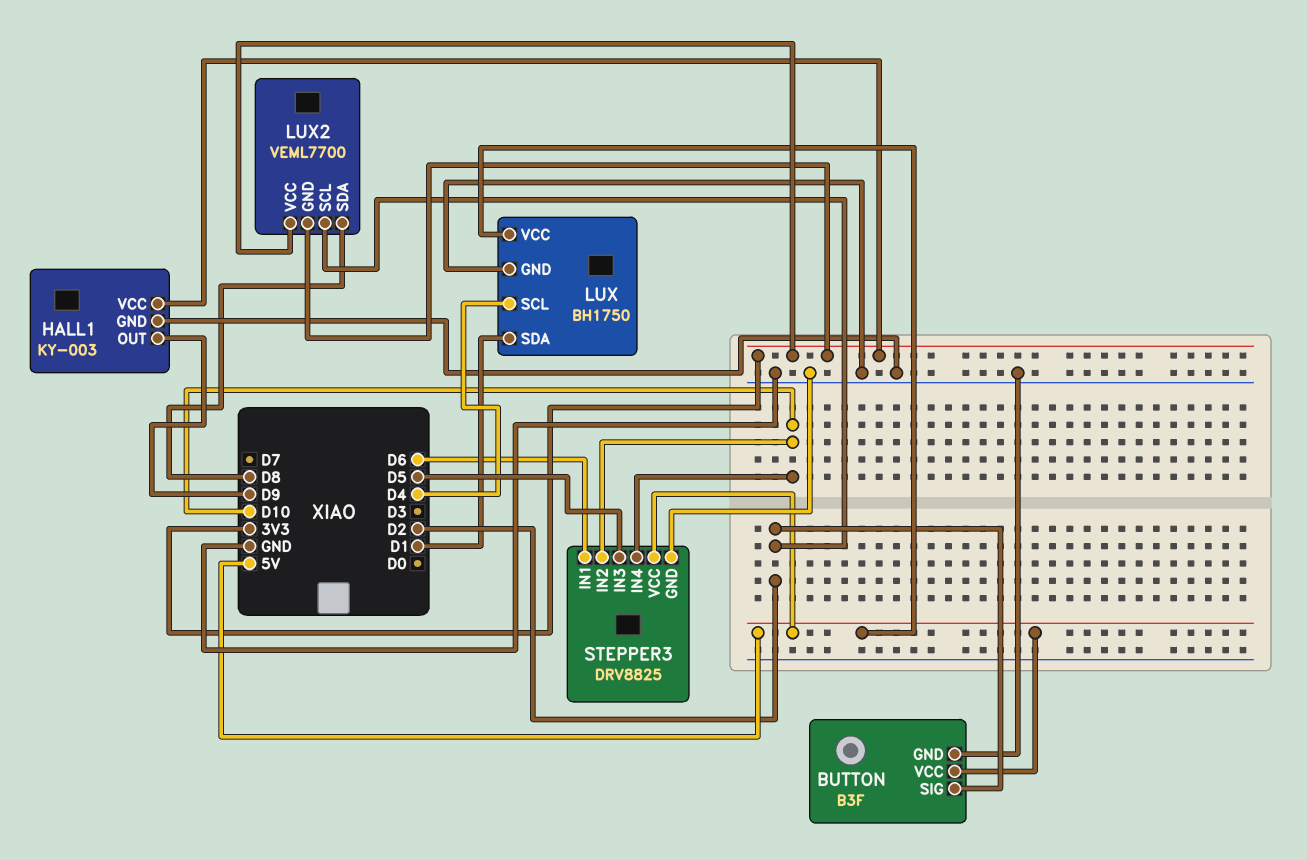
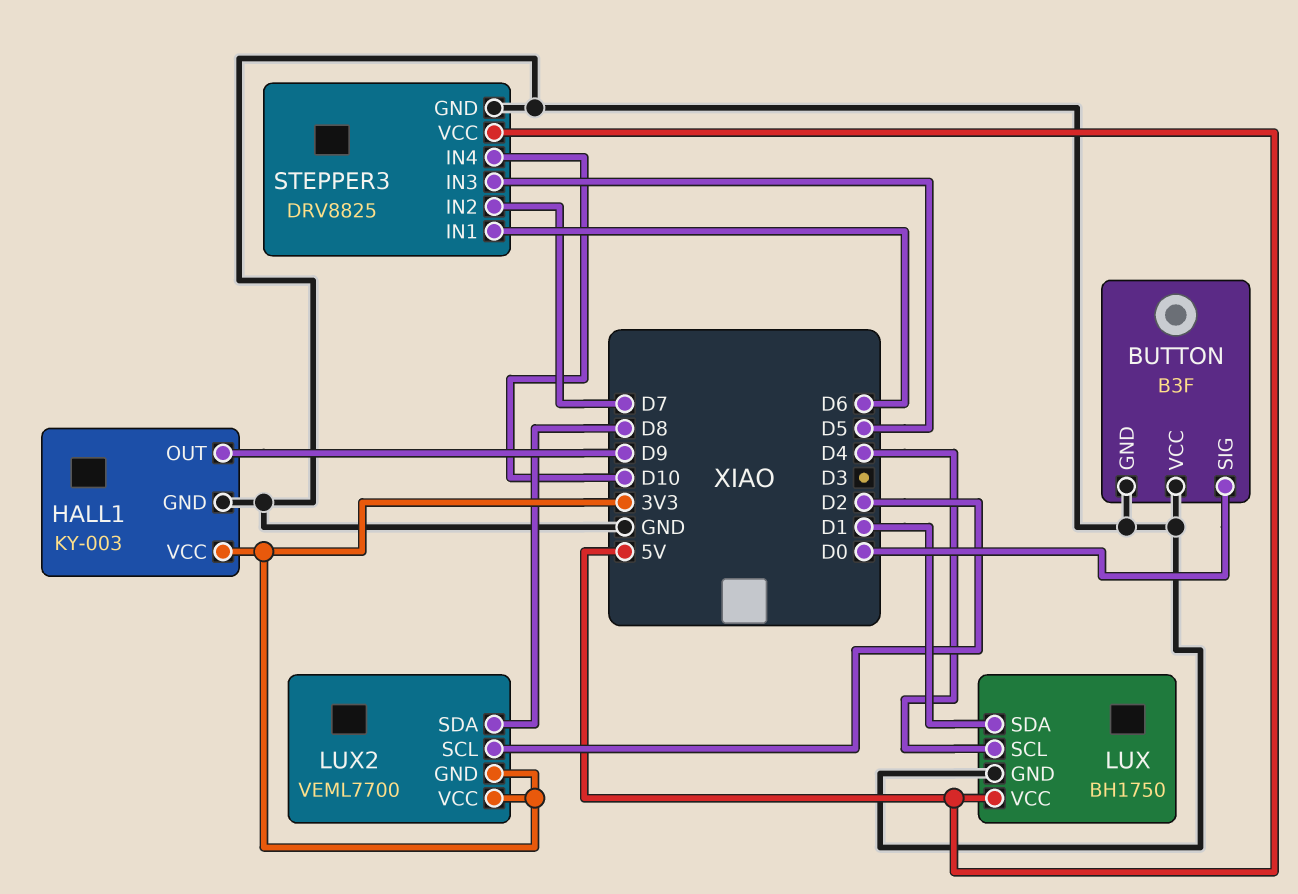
BUTTON pin SIG: D2 -> D0
BUTTON pin VCC: 5V -> GND
STEPPER3 pin IN2: D10 -> D7

